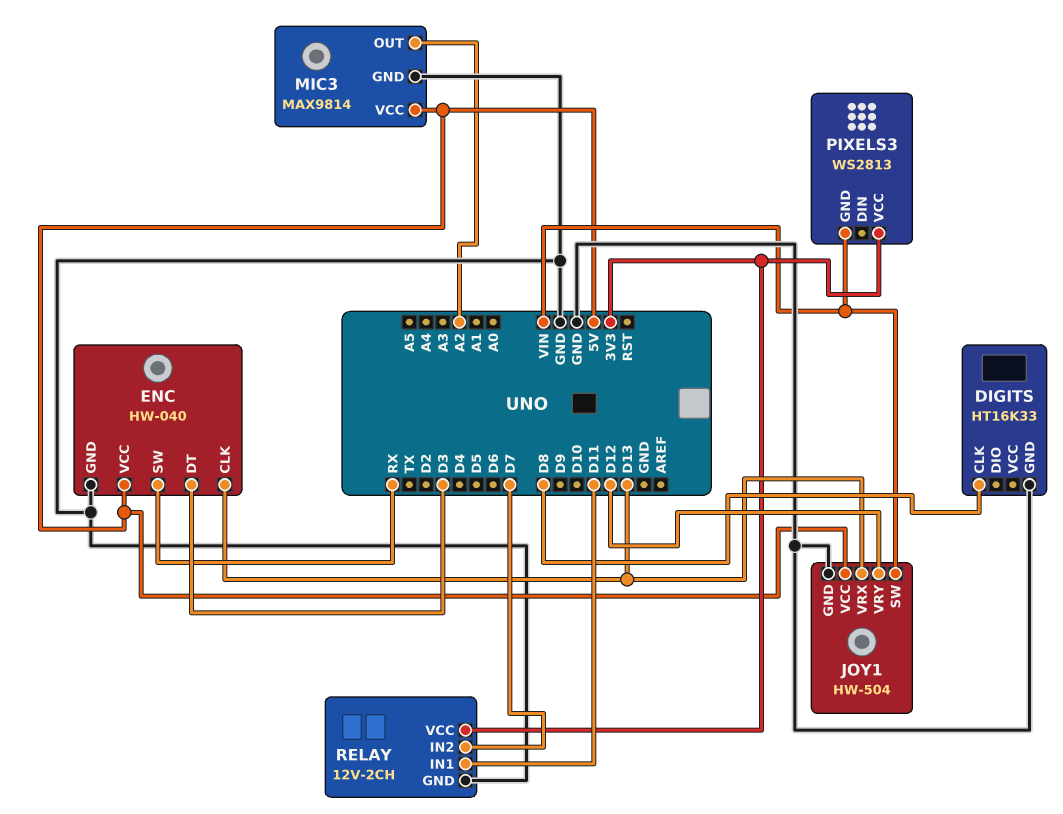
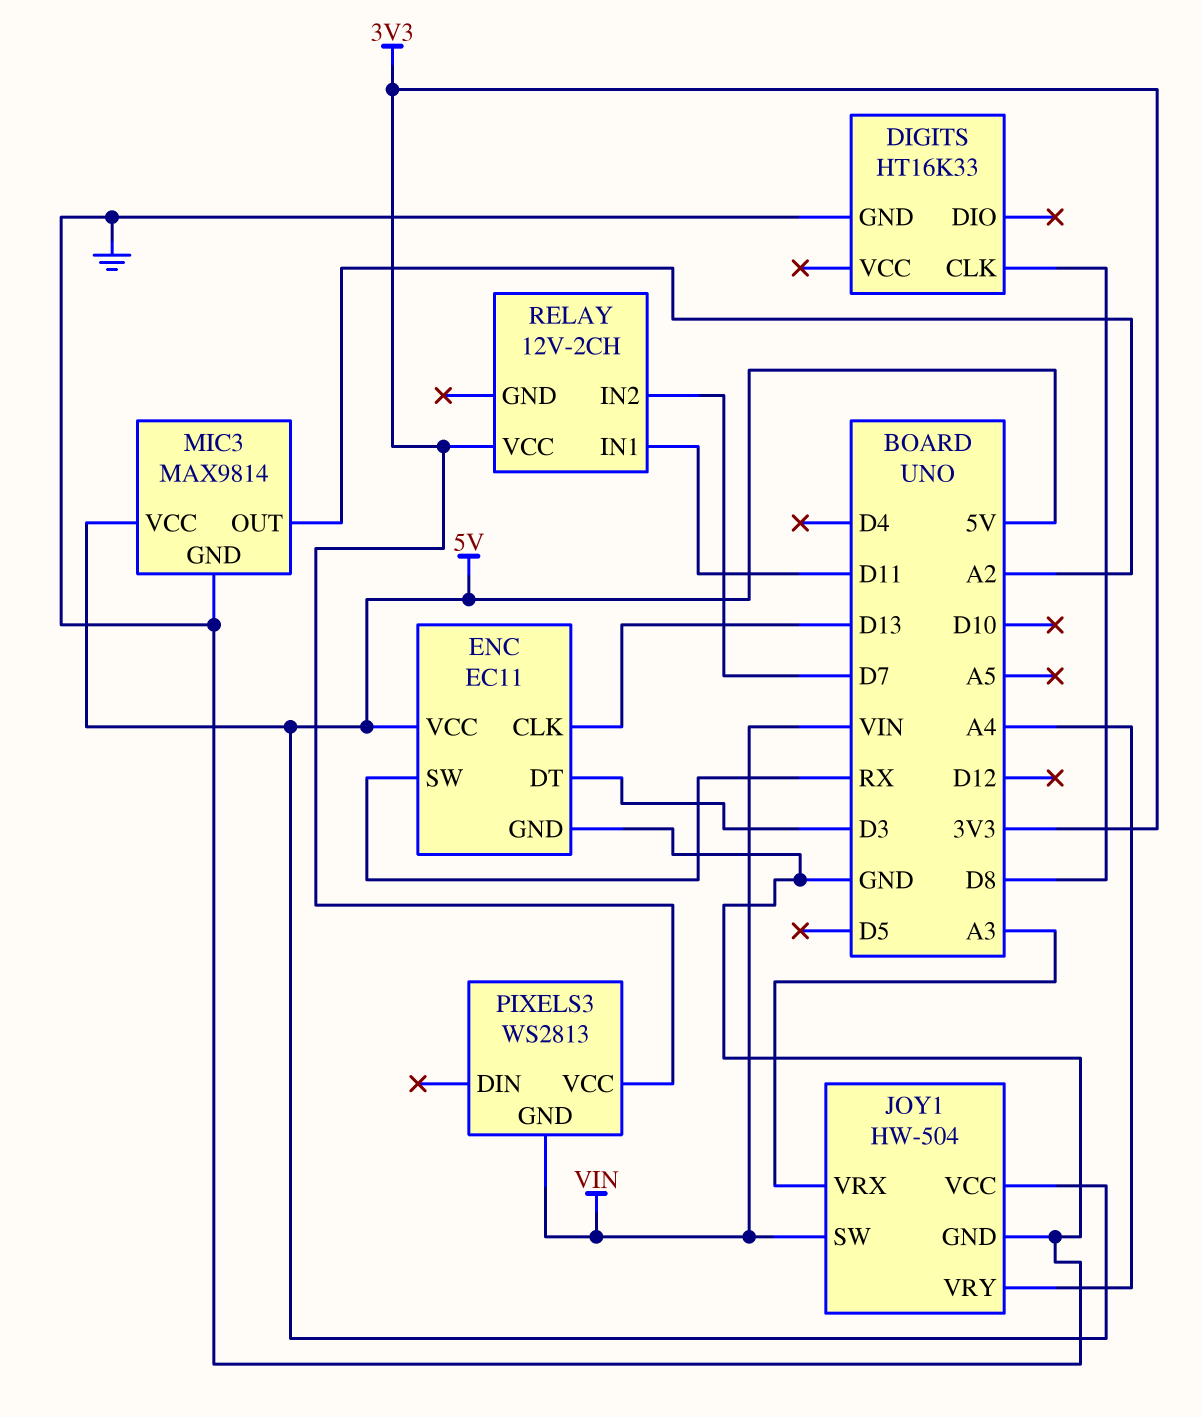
ENC: HW-040 -> EC11
JOY1 pin VRX: D13 -> A3
JOY1 pin VRY: D12 -> A4
RELAY pin GND: GND -> none

